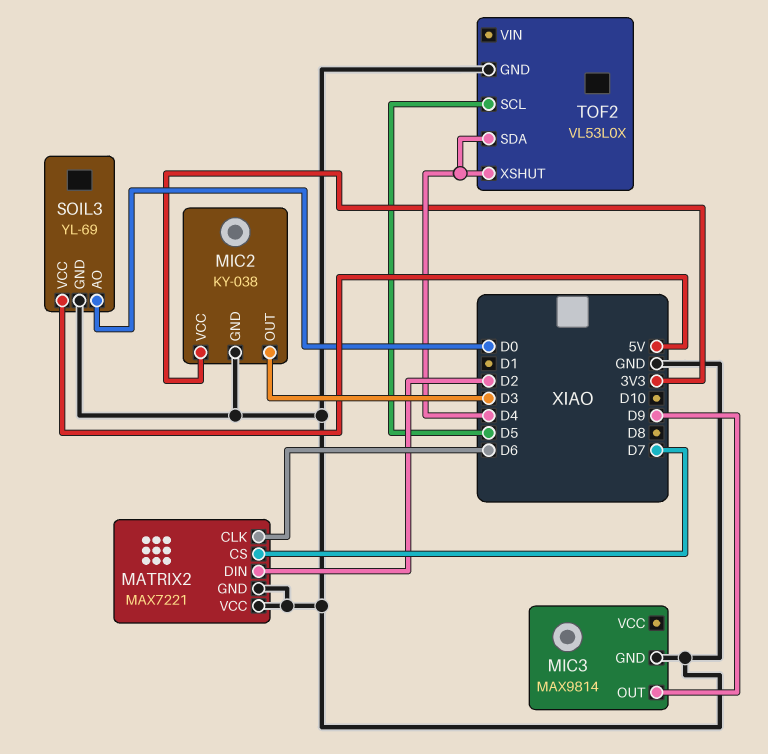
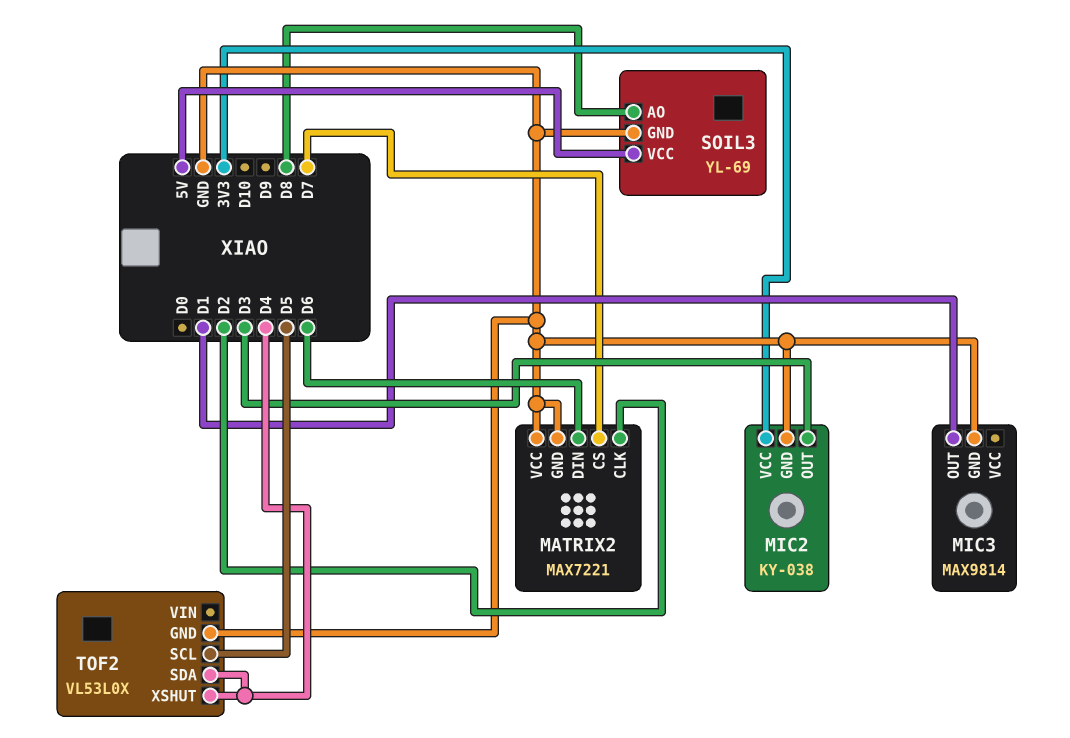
MATRIX2 pin CLK: D6 -> D2
MATRIX2 pin DIN: D2 -> D6
MIC3 pin OUT: D9 -> D1
SOIL3 pin AO: D0 -> D8

